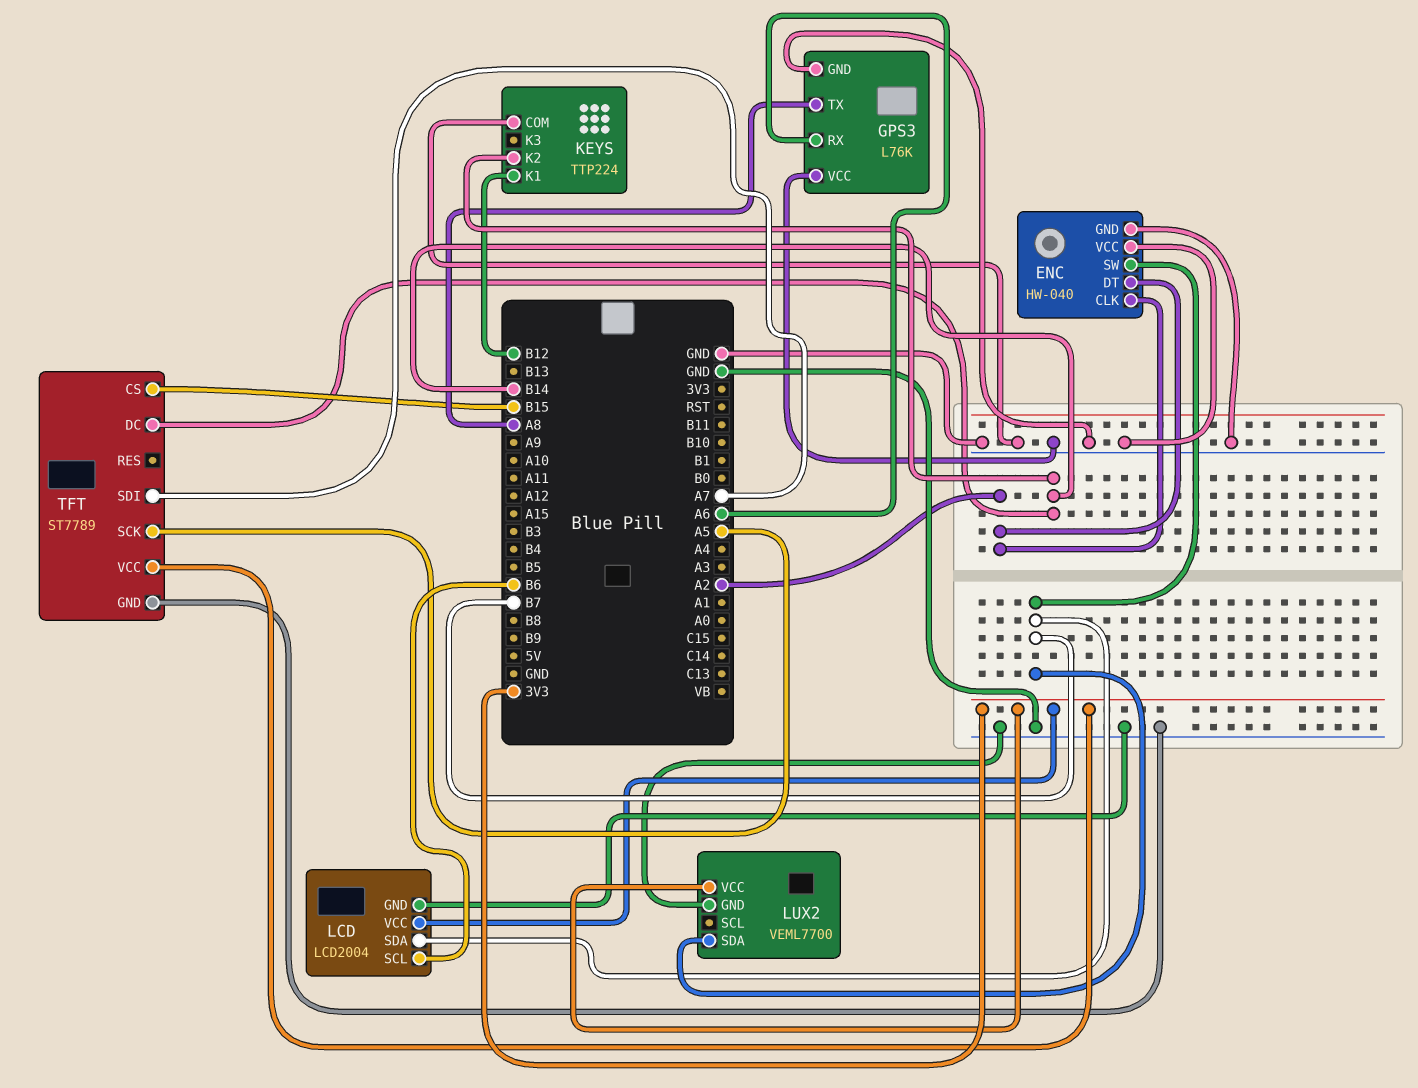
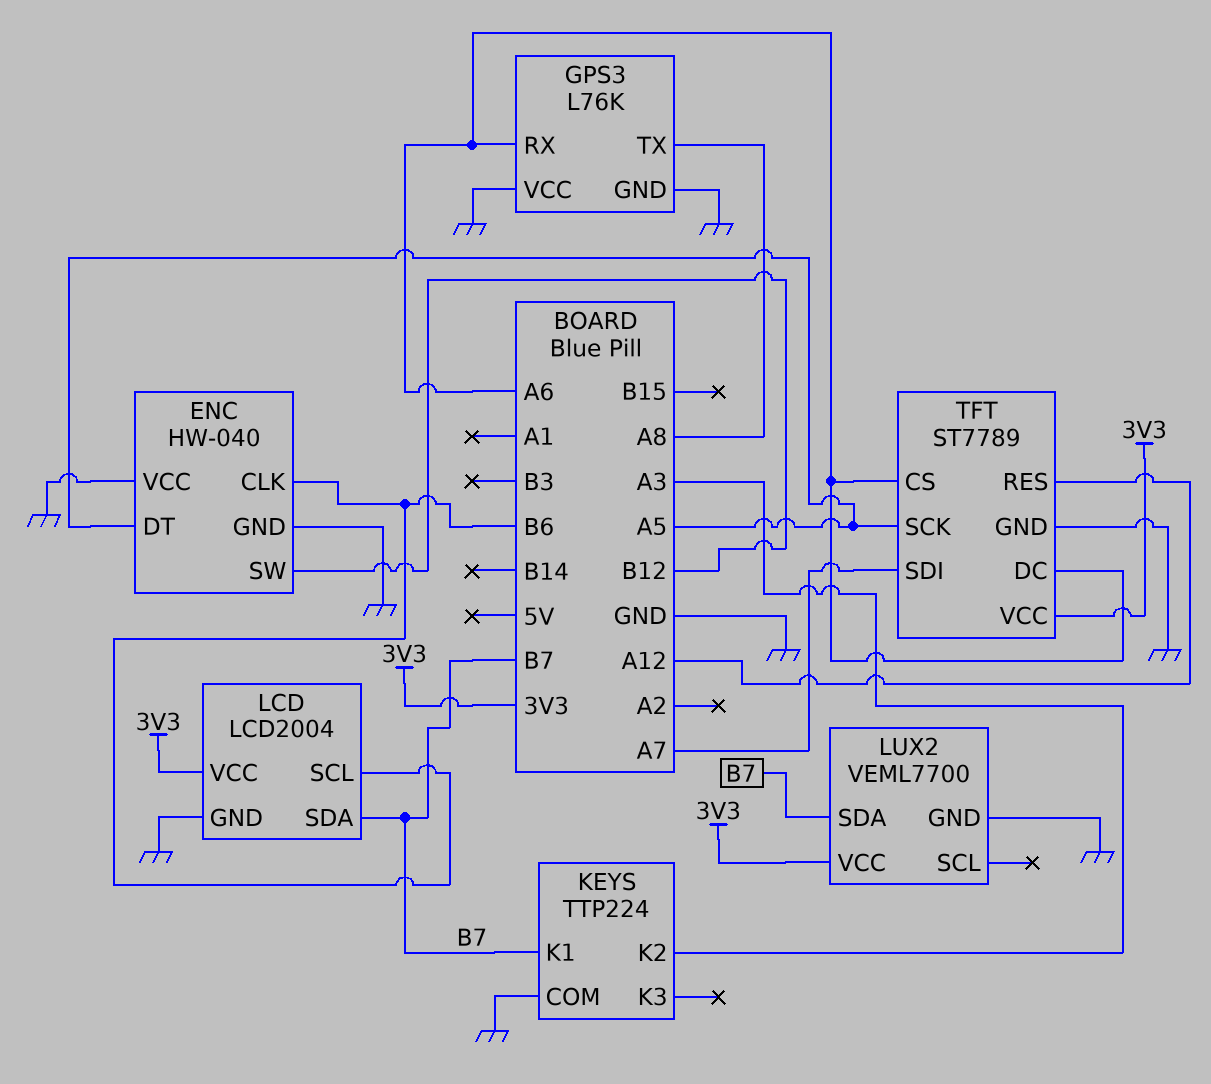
ENC pin CLK: A2 -> B6
ENC pin DT: A2 -> A5
ENC pin SW: B7 -> B12
KEYS pin K1: B12 -> B7
KEYS pin K2: B14 -> A3
TFT pin CS: B15 -> A6
TFT pin DC: B14 -> A6
TFT pin RES: none -> A12

